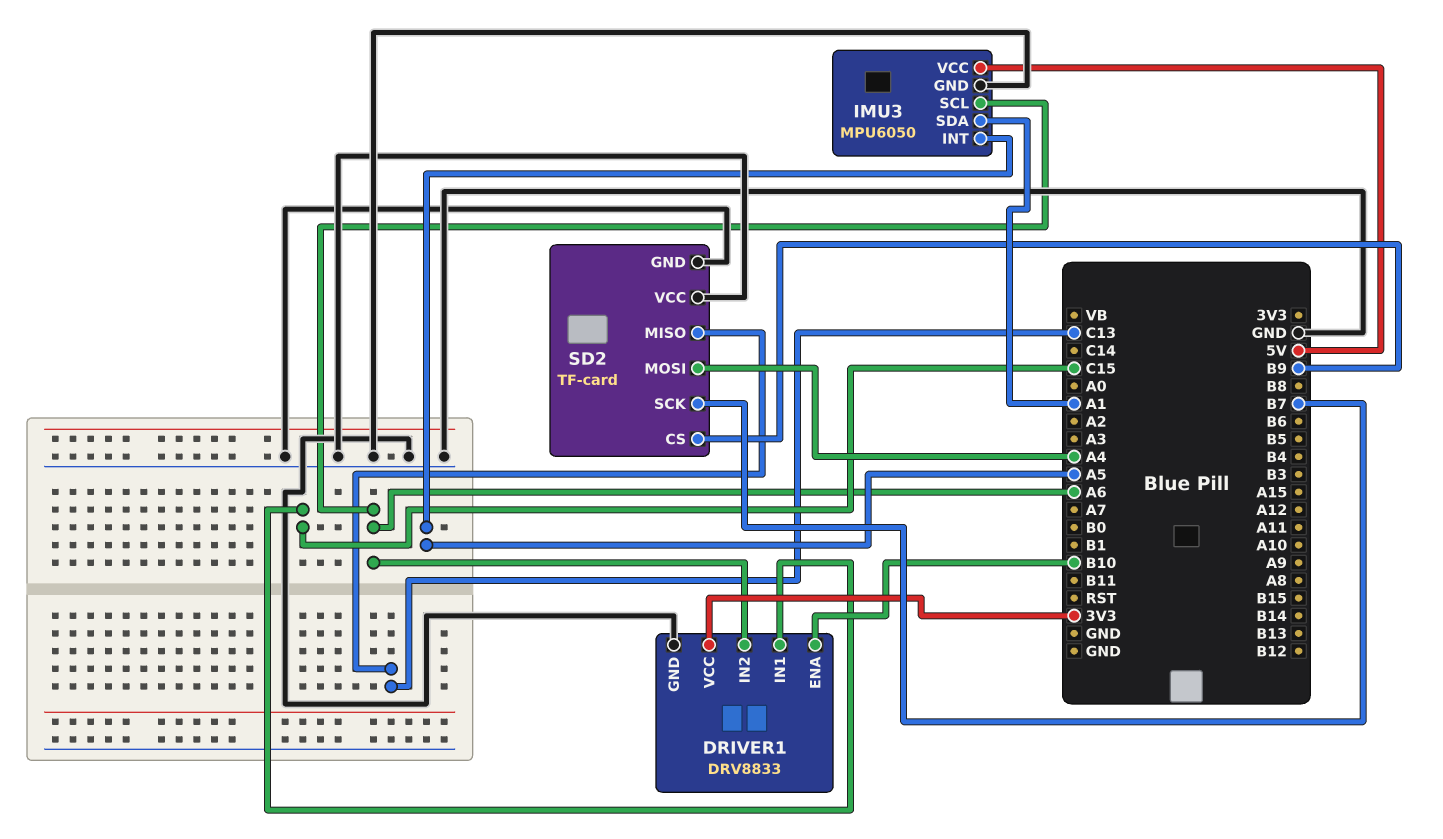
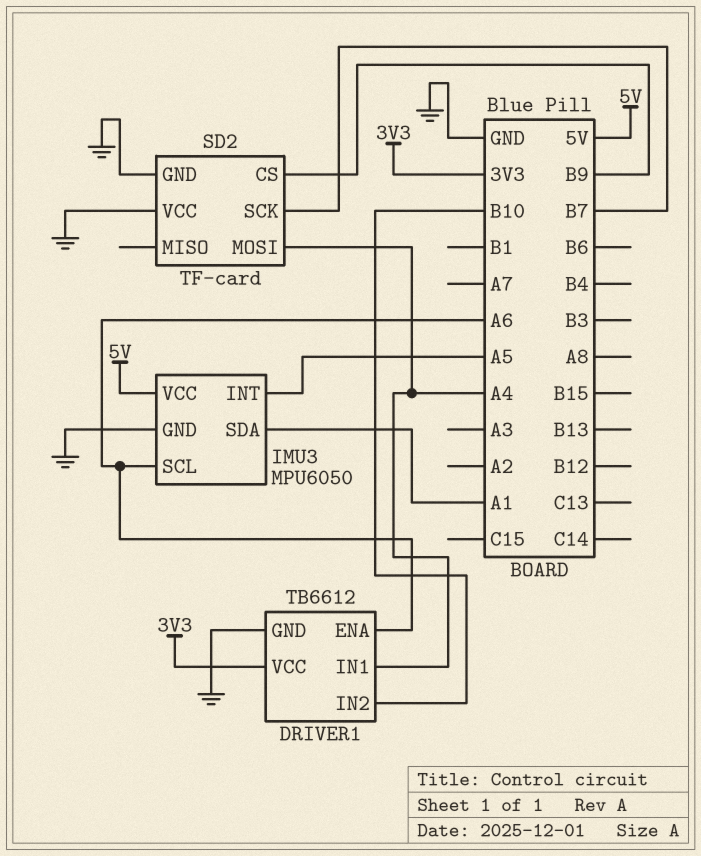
DRIVER1: DRV8833 -> TB6612
DRIVER1 pin ENA: B10 -> A6
DRIVER1 pin IN1: C15 -> A4
DRIVER1 pin IN2: A6 -> B10
SD2 pin MISO: C13 -> none

